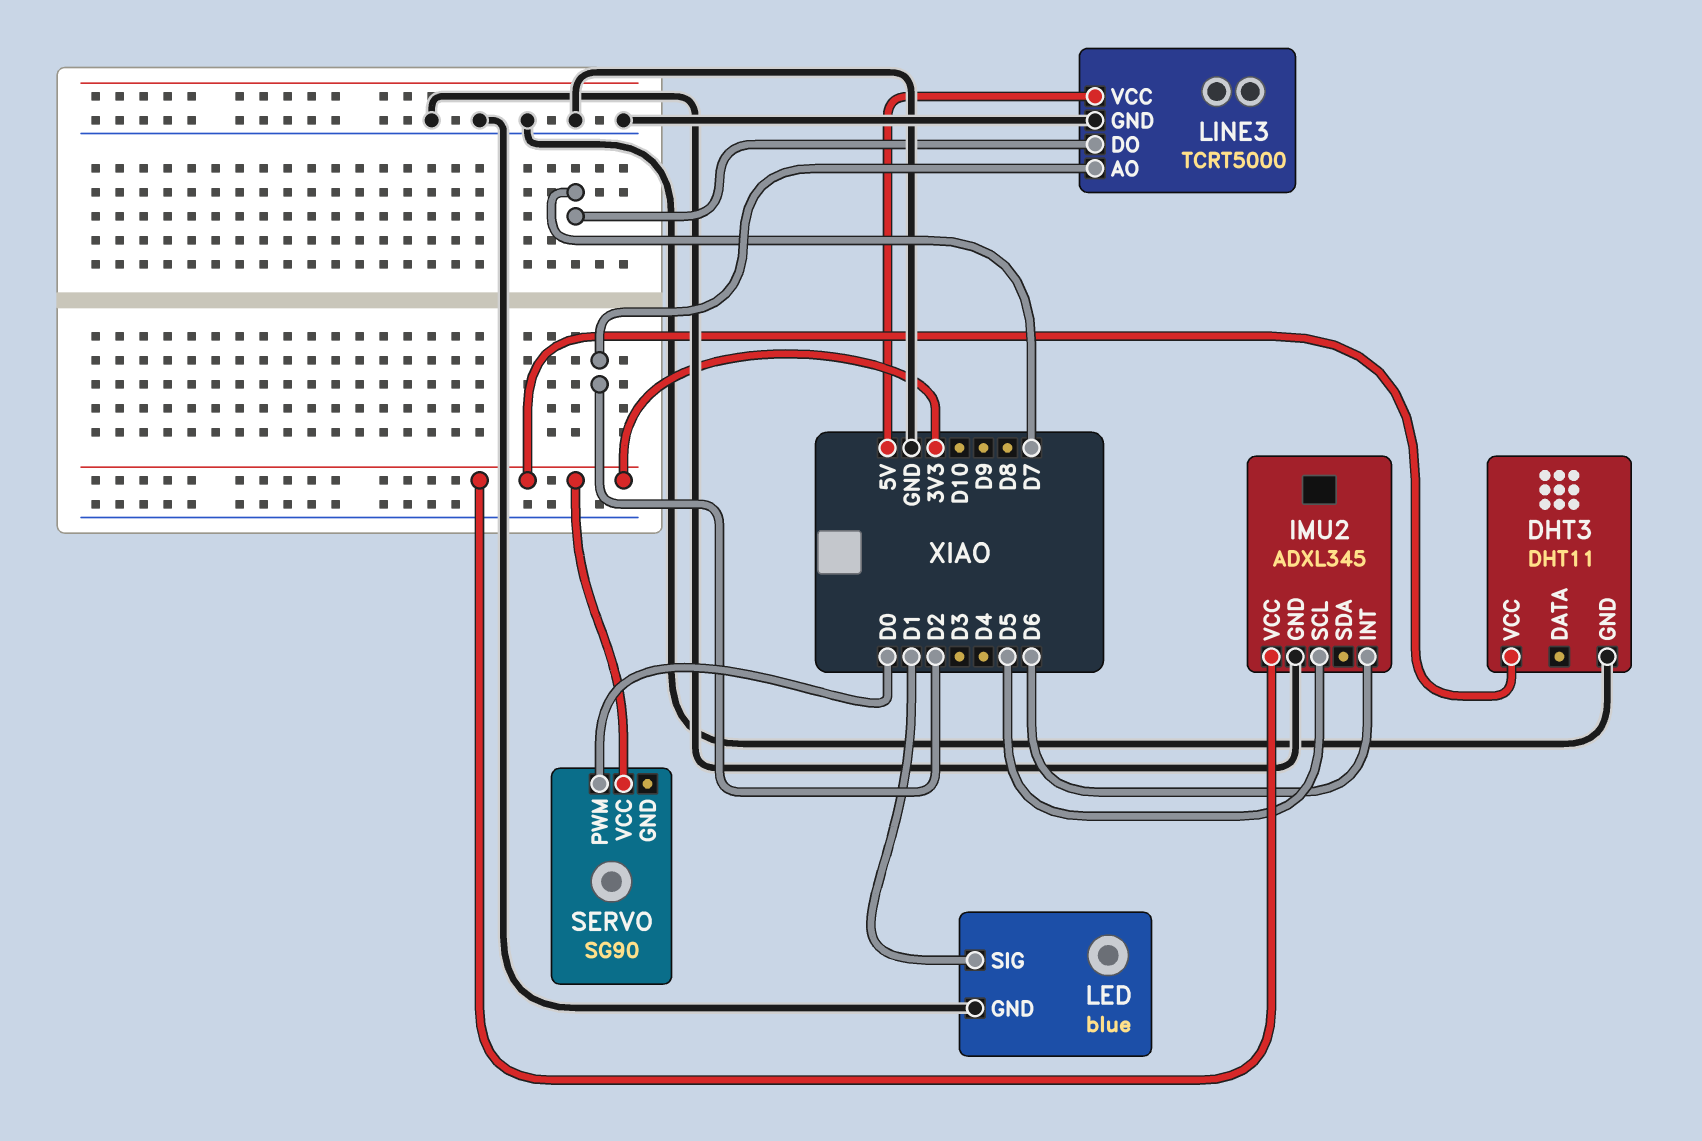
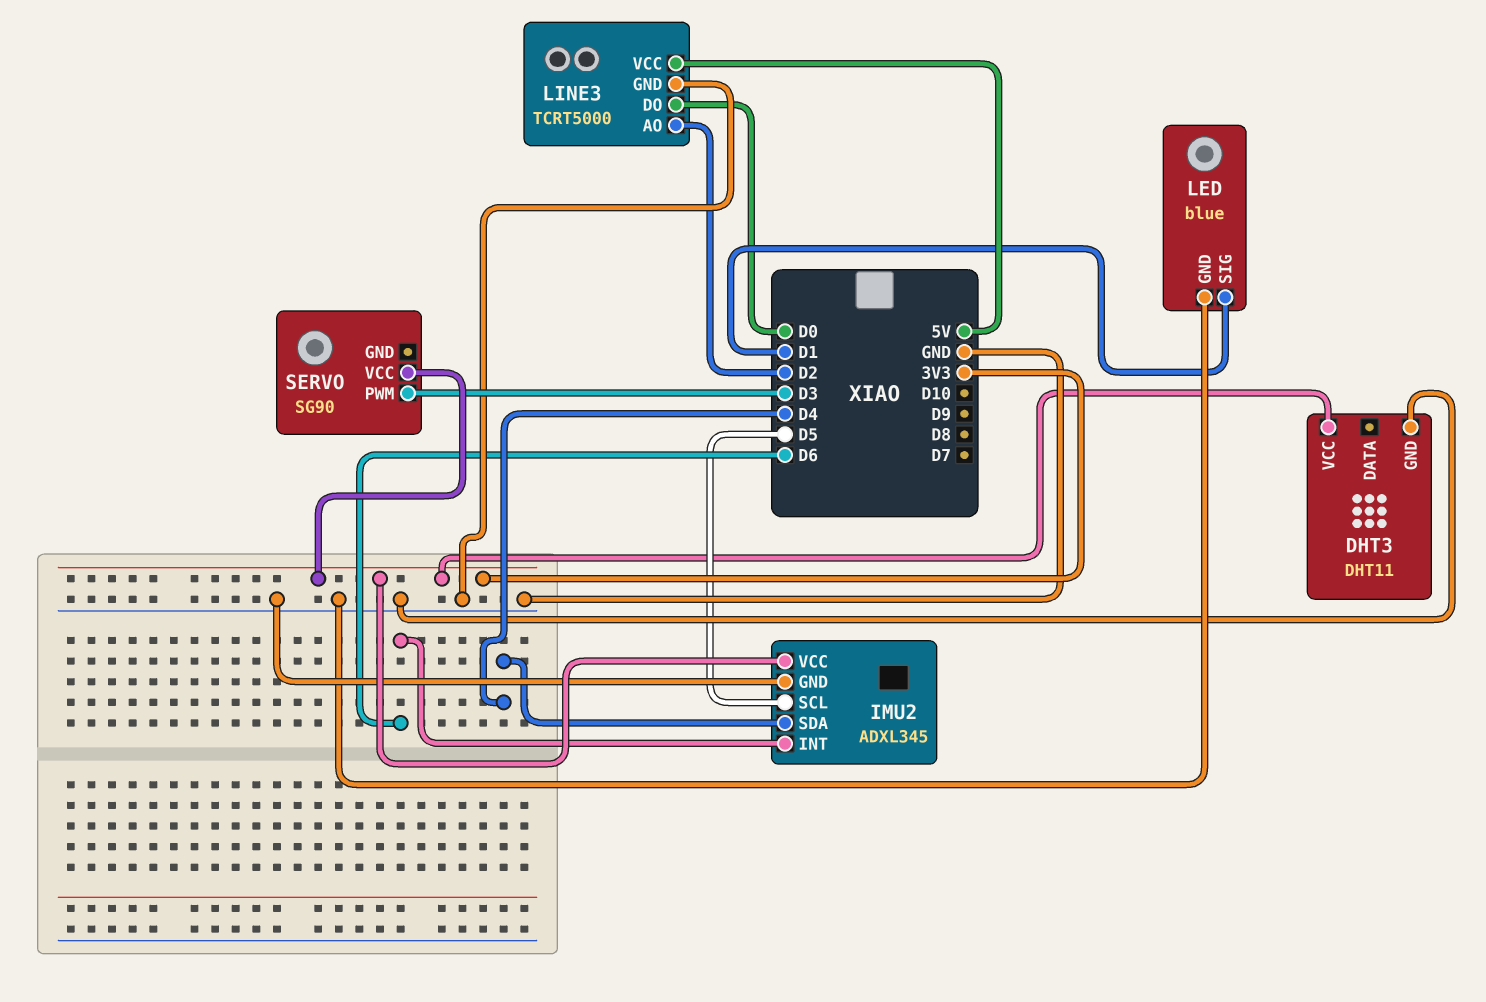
IMU2 pin SDA: none -> D4
LINE3 pin DO: D7 -> D0
SERVO pin PWM: D0 -> D3

